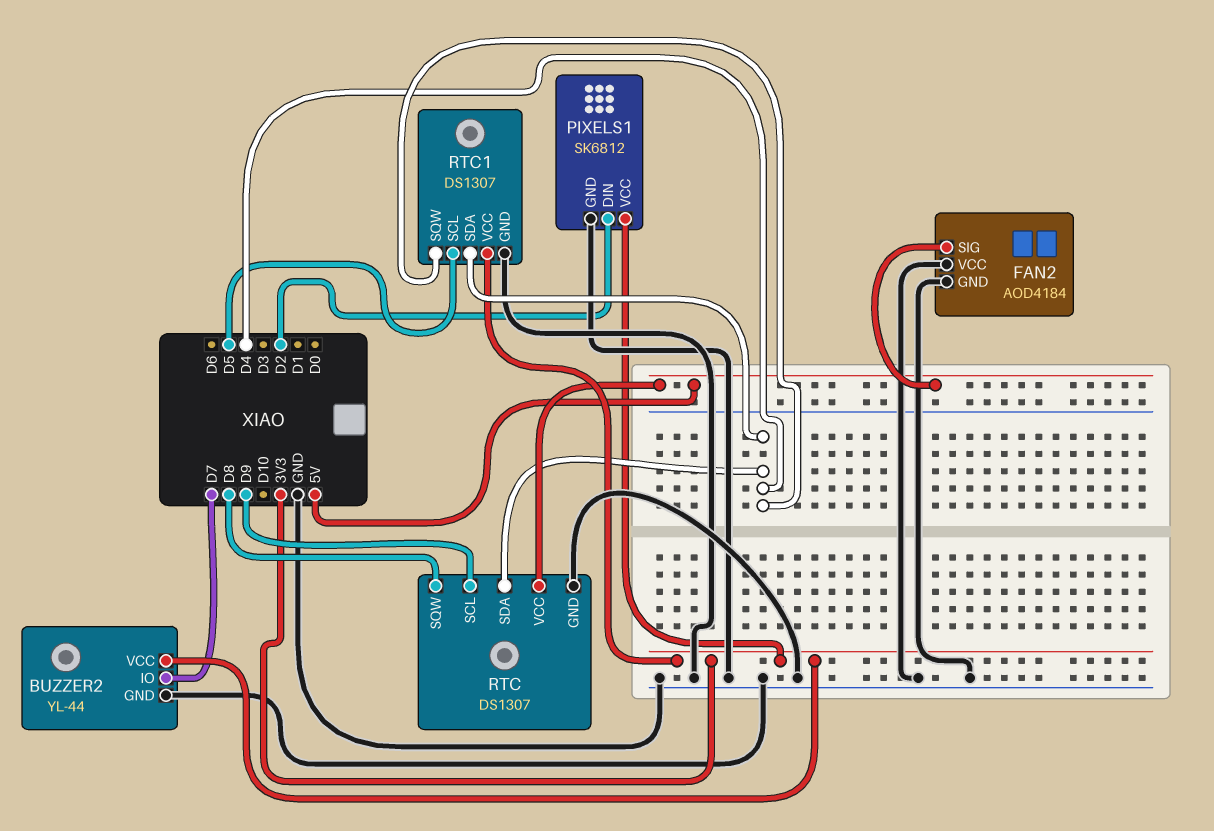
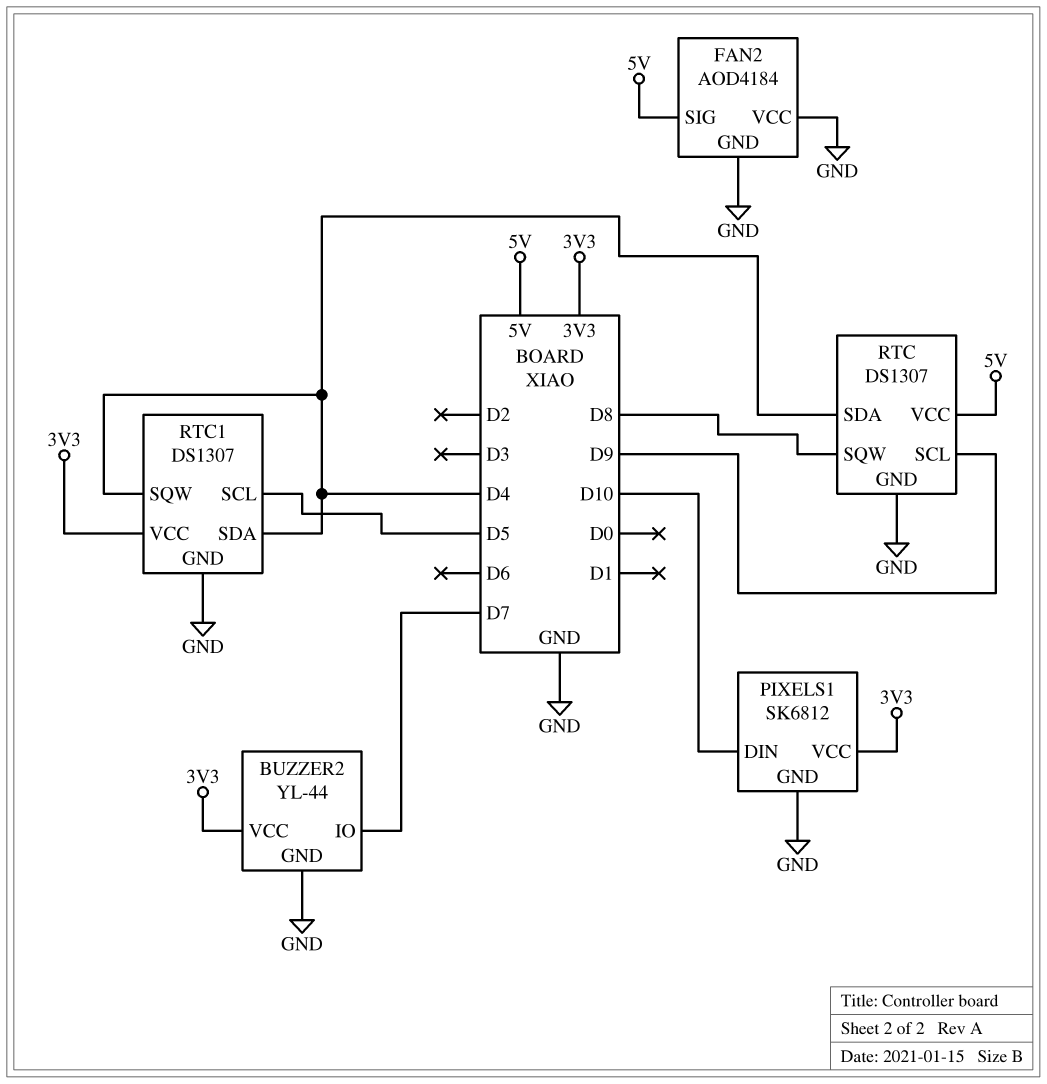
PIXELS1 pin DIN: D2 -> D10

